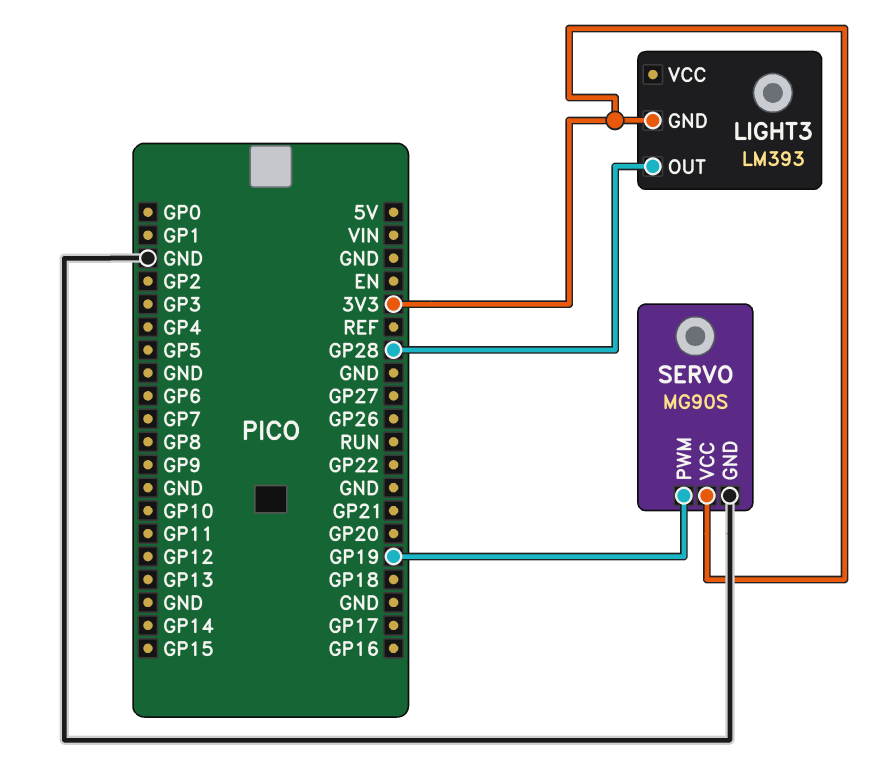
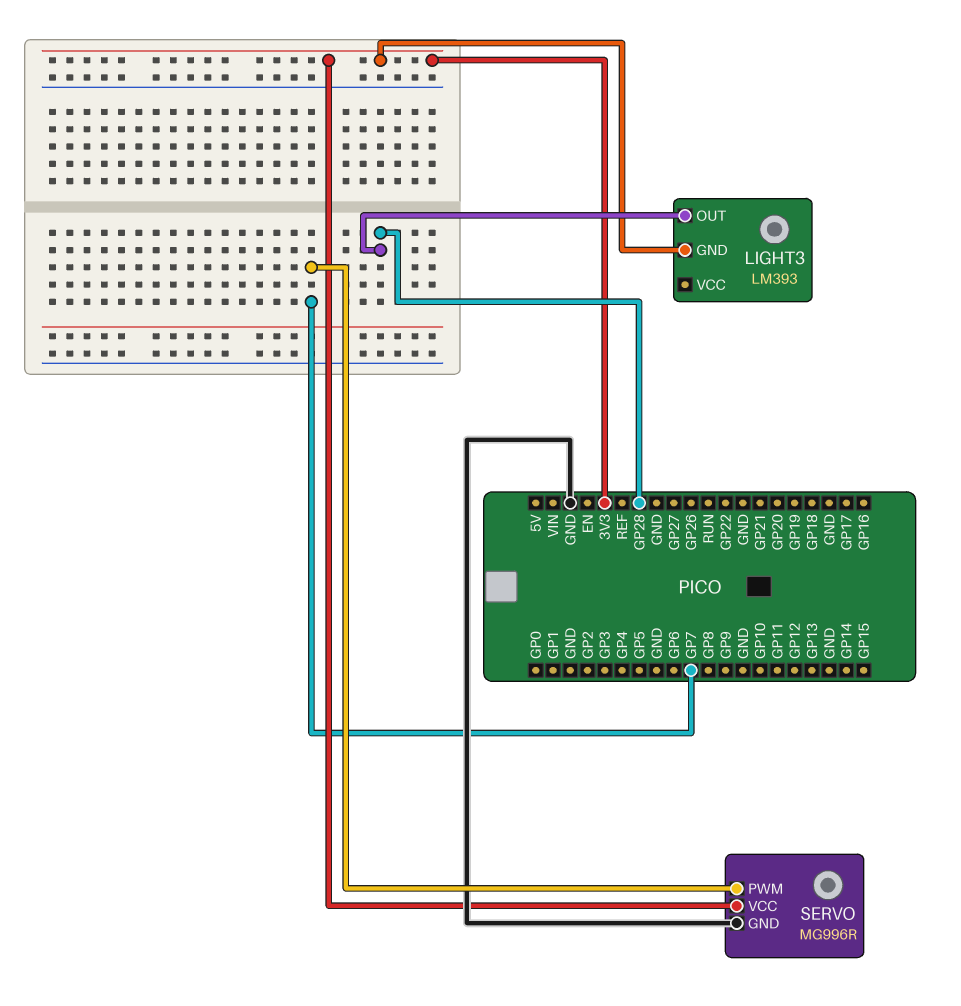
SERVO: MG90S -> MG996R
SERVO pin PWM: GP19 -> GP7

